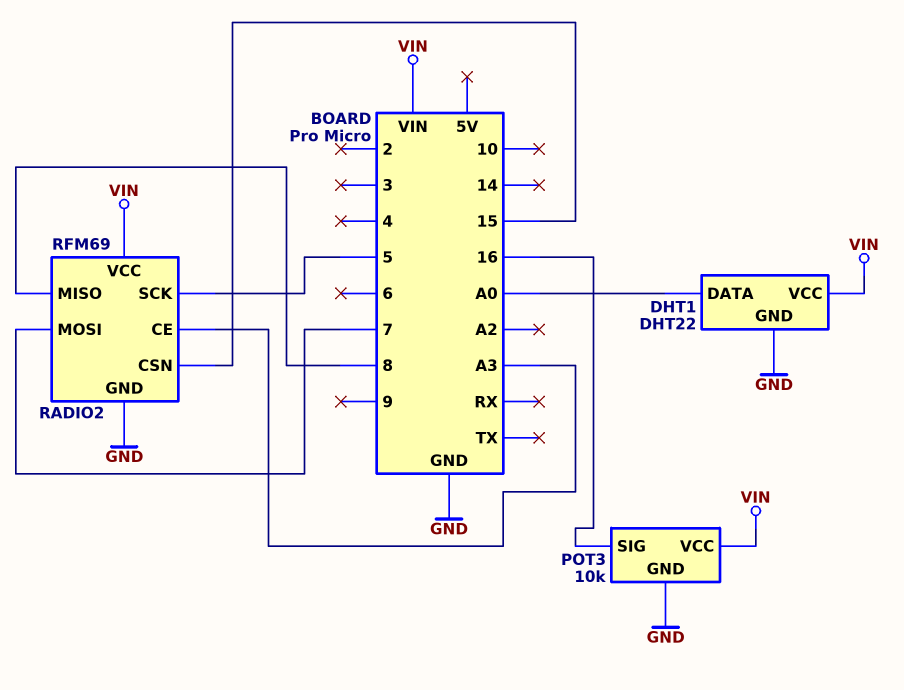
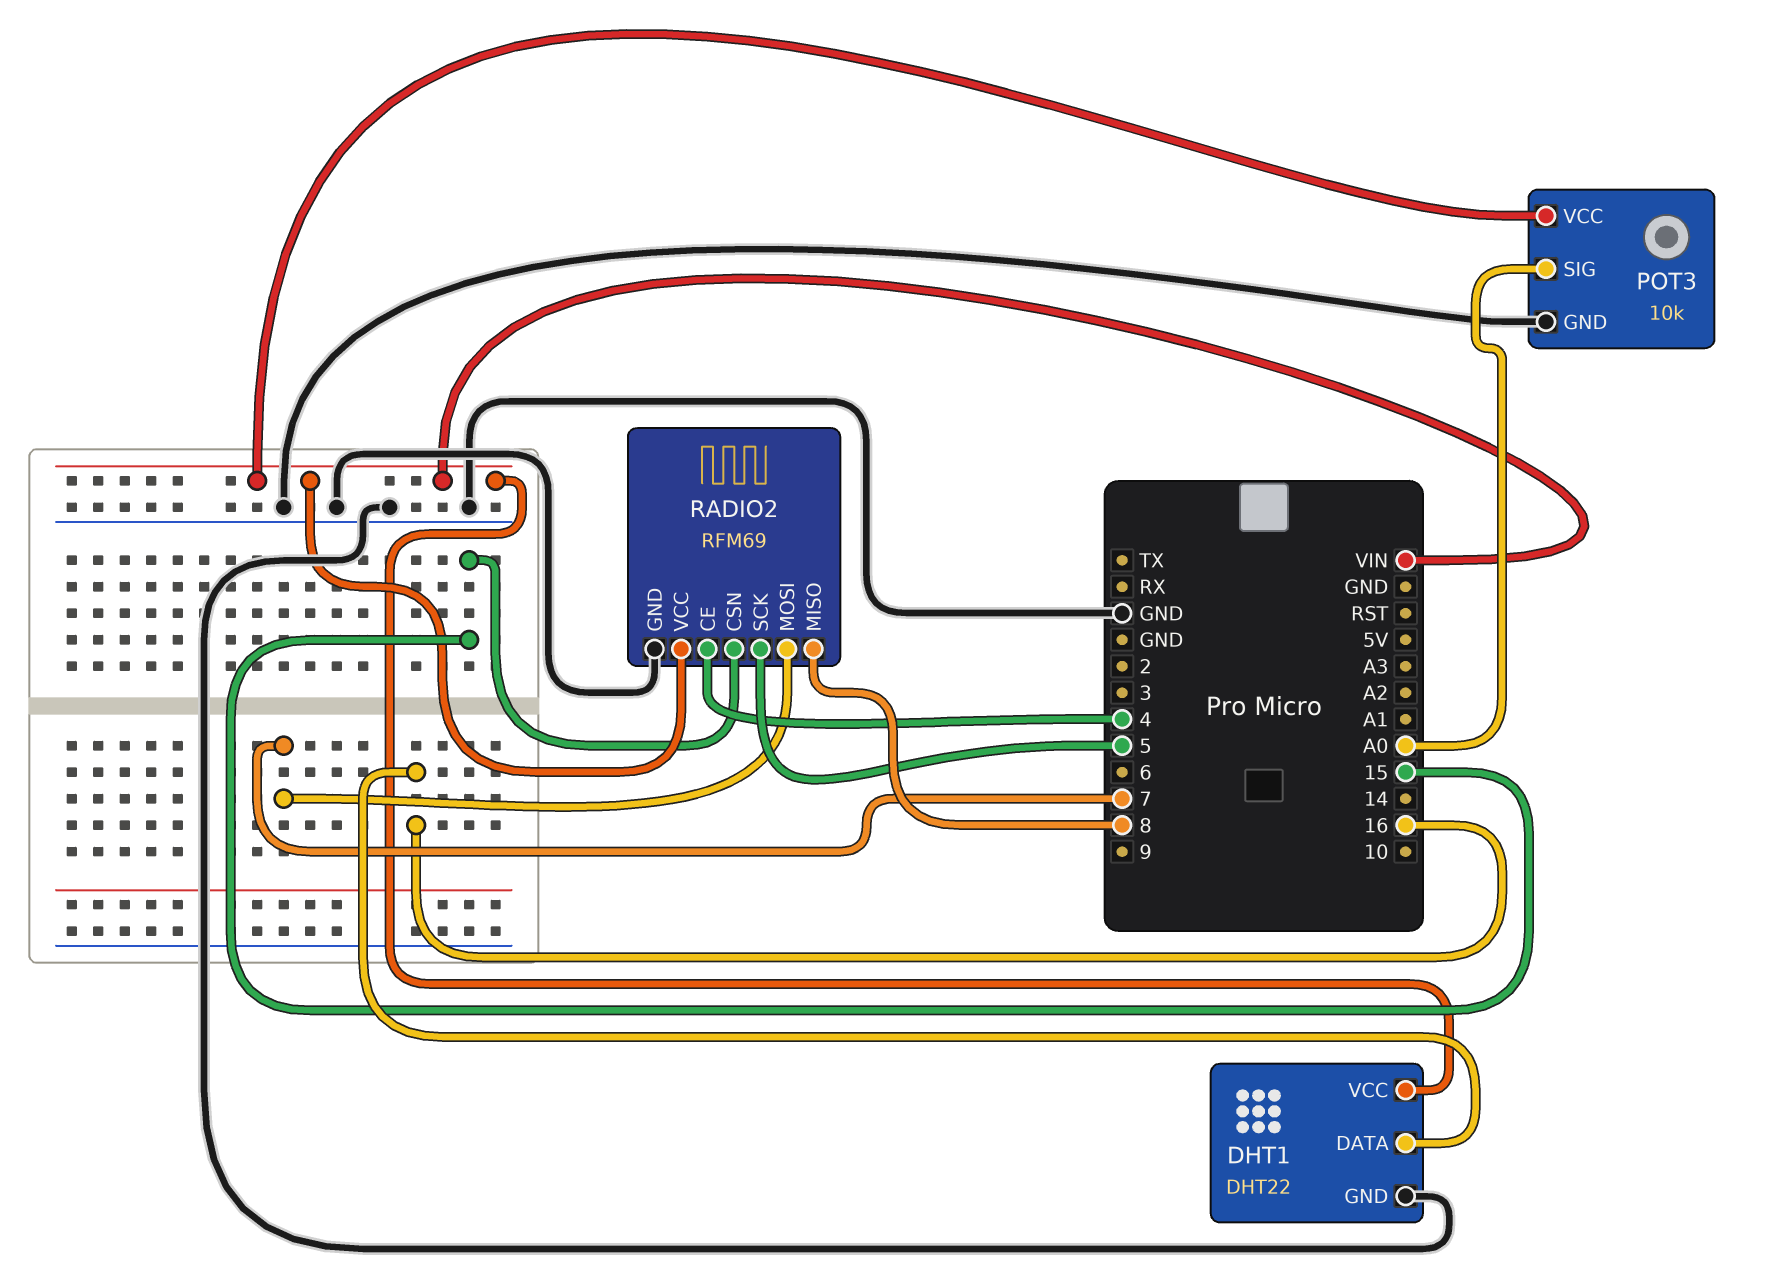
DHT1 pin DATA: A0 -> 16
POT3 pin SIG: 16 -> A0
RADIO2 pin CE: A3 -> 4

